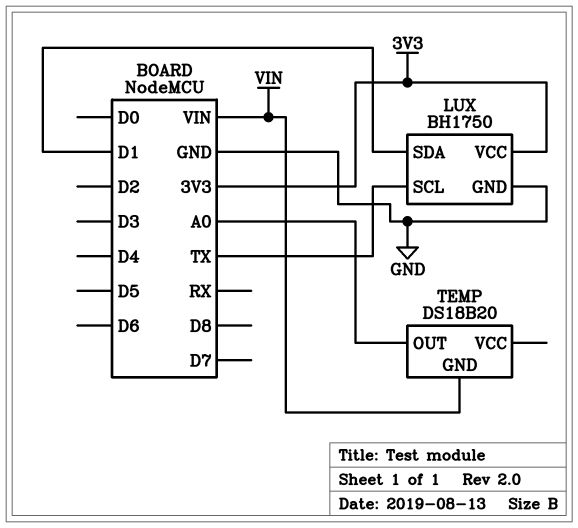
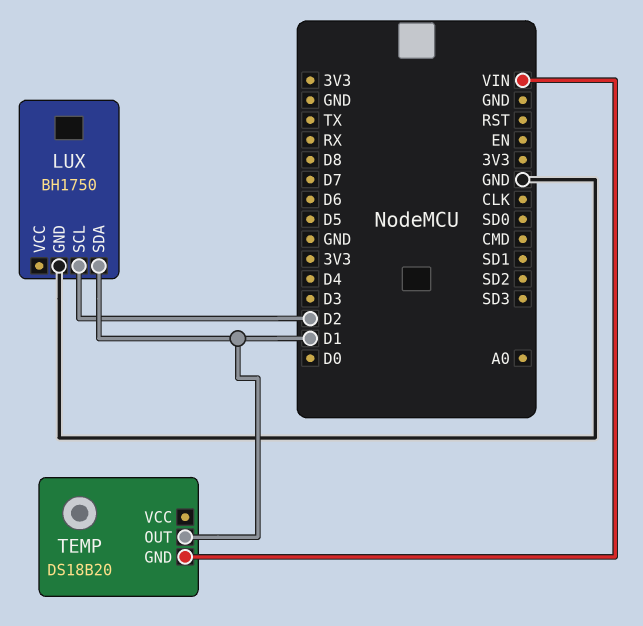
LUX pin SCL: TX -> D2
LUX pin VCC: 3V3 -> none
TEMP pin OUT: A0 -> D1

